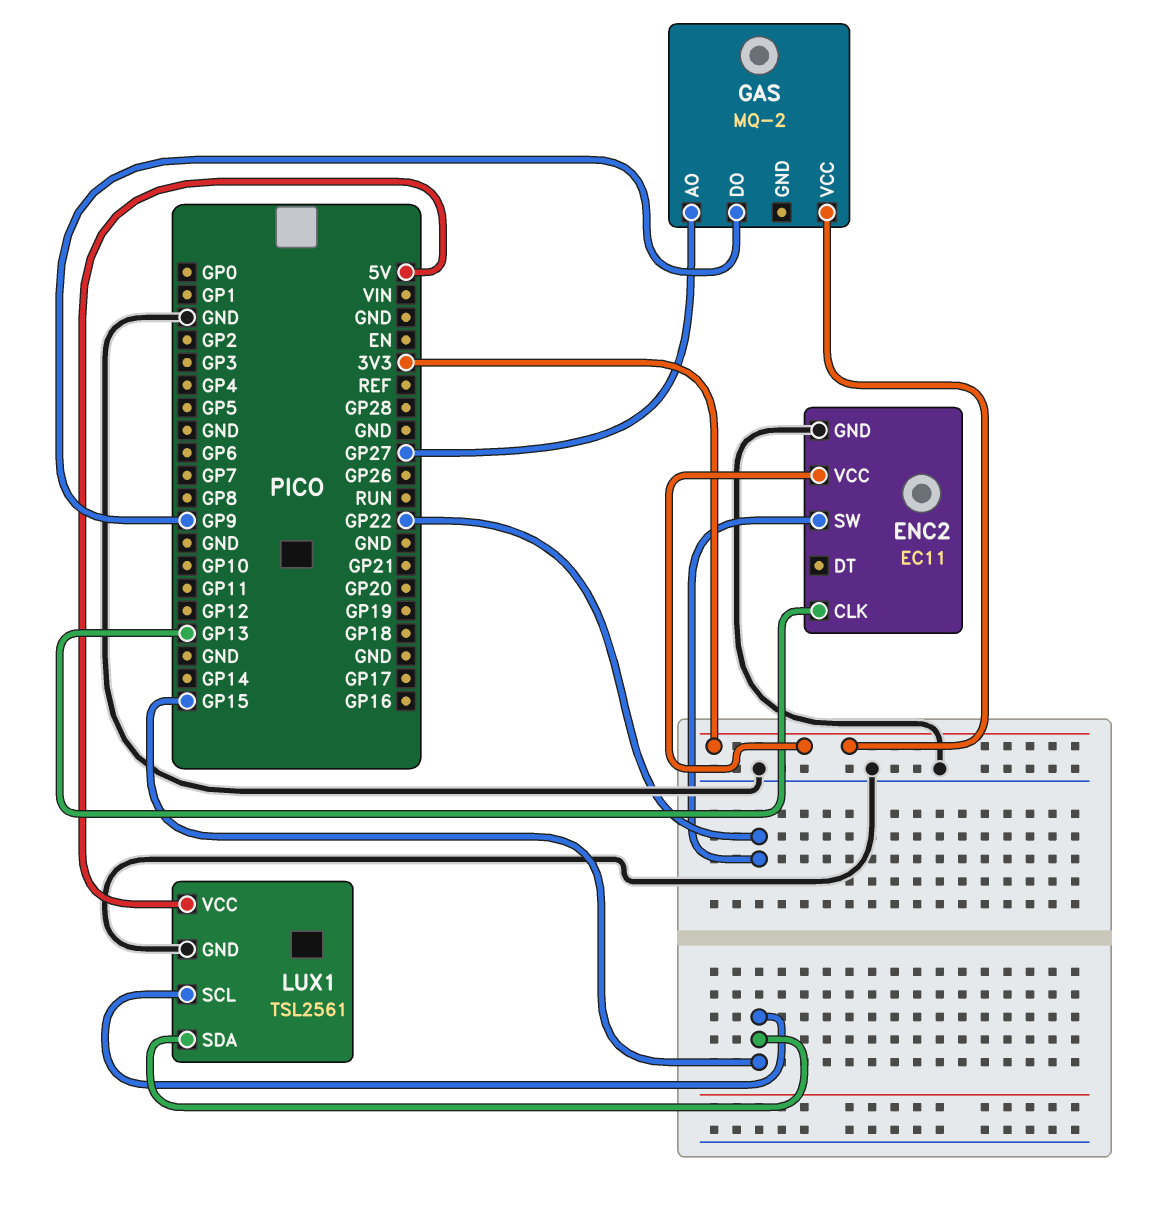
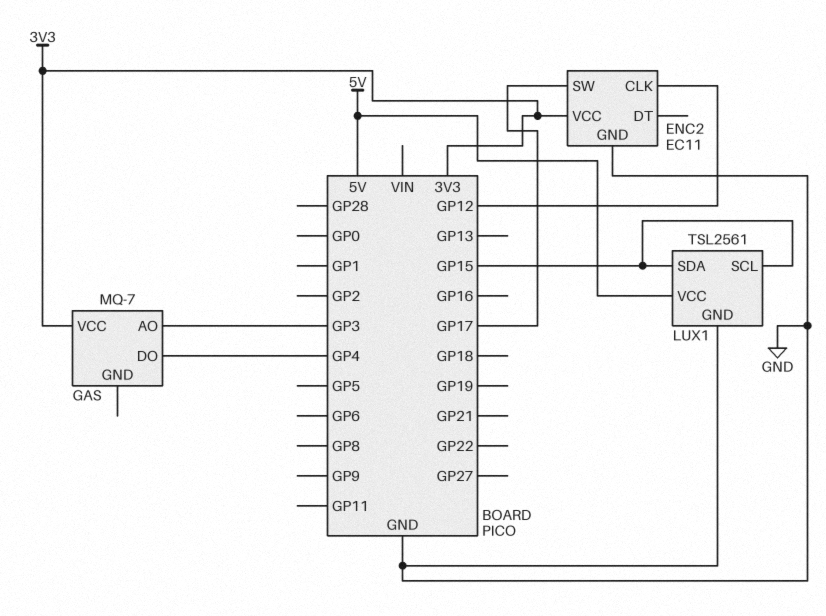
ENC2 pin CLK: GP13 -> GP12
ENC2 pin SW: GP22 -> GP17
GAS: MQ-2 -> MQ-7
GAS pin AO: GP27 -> GP3
GAS pin DO: GP9 -> GP4

